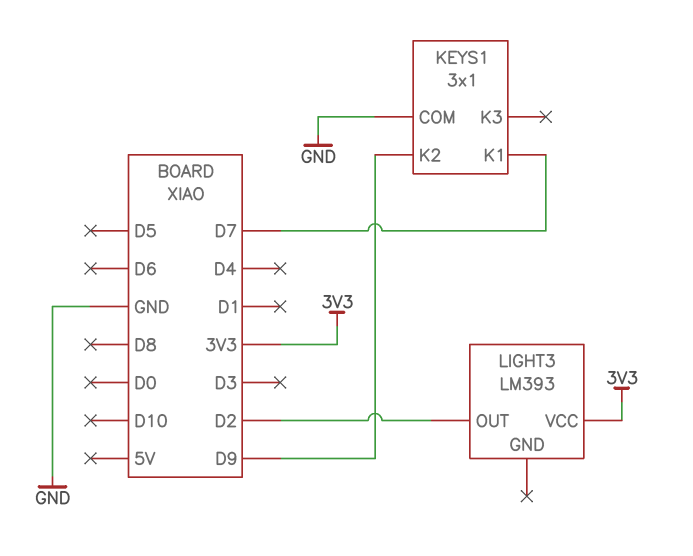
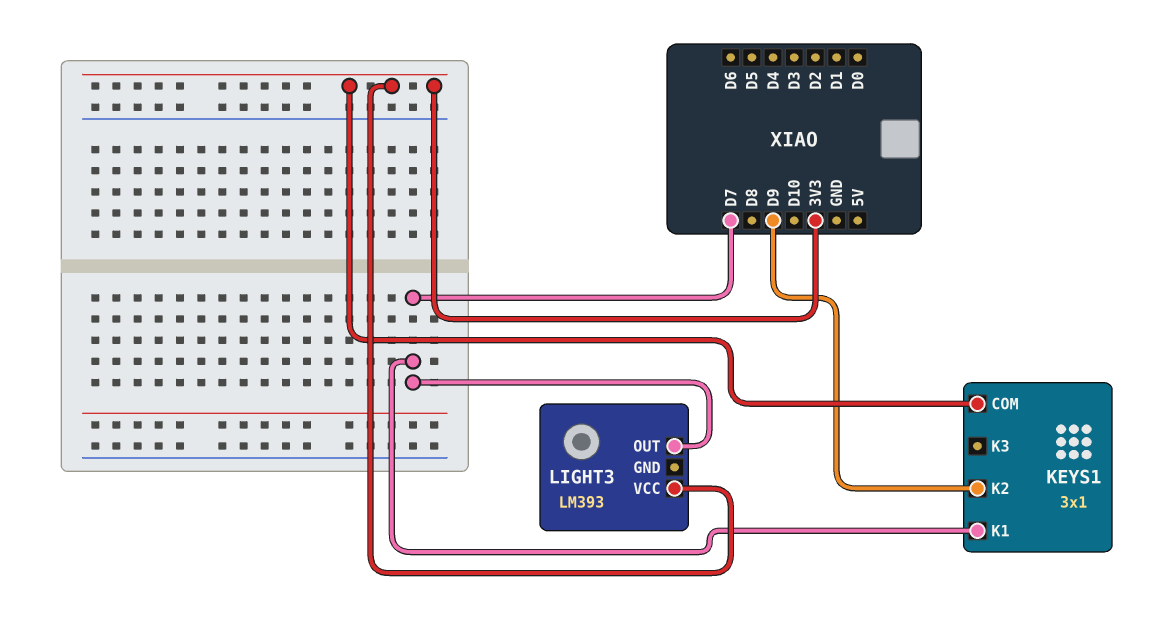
KEYS1 pin COM: GND -> 3V3
LIGHT3 pin OUT: D2 -> D7

